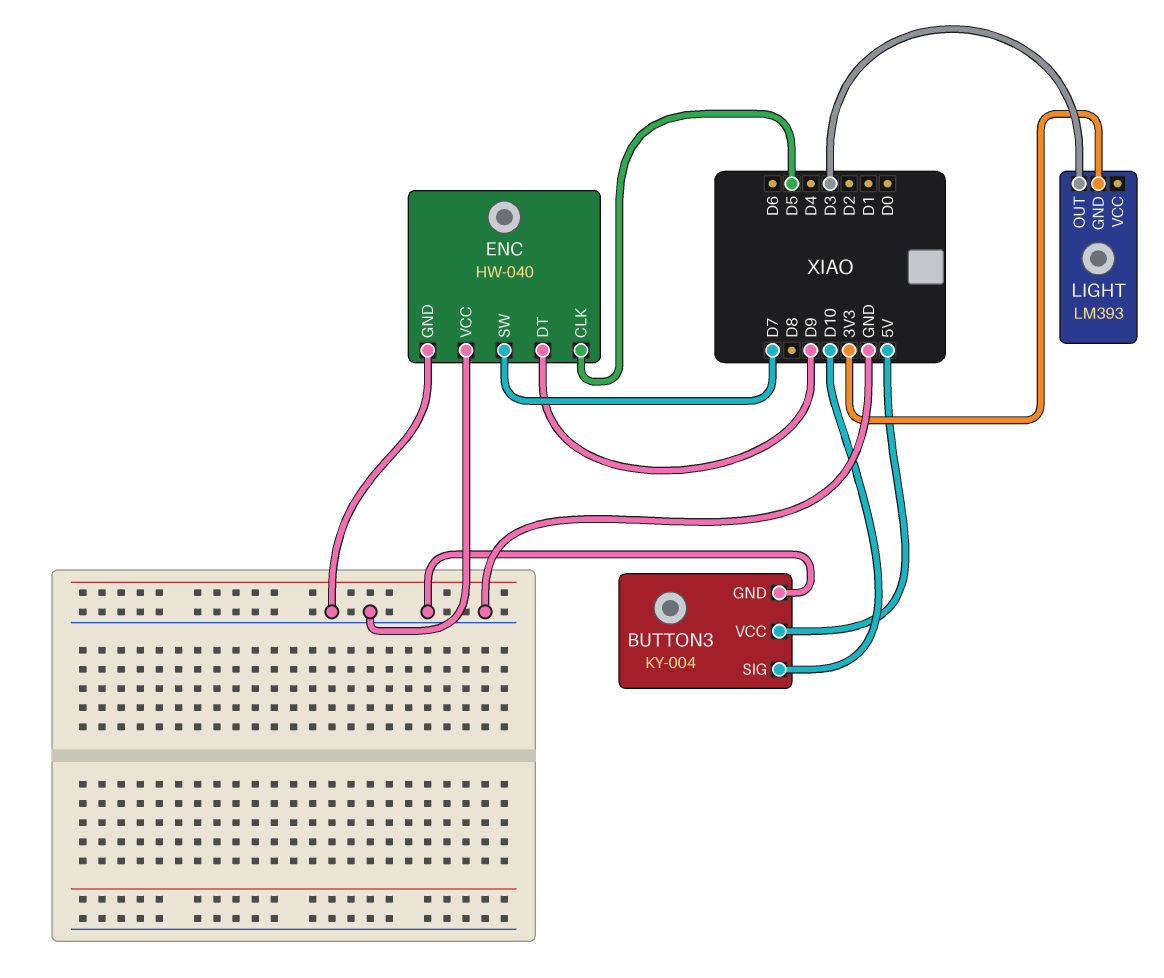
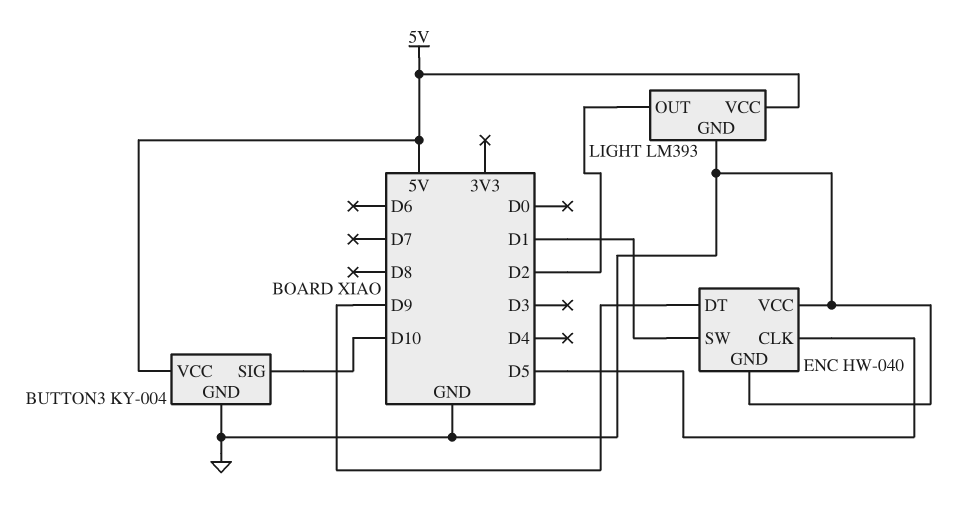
ENC pin SW: D7 -> D1
LIGHT pin GND: 3V3 -> GND
LIGHT pin OUT: D3 -> D2
LIGHT pin VCC: none -> 5V

